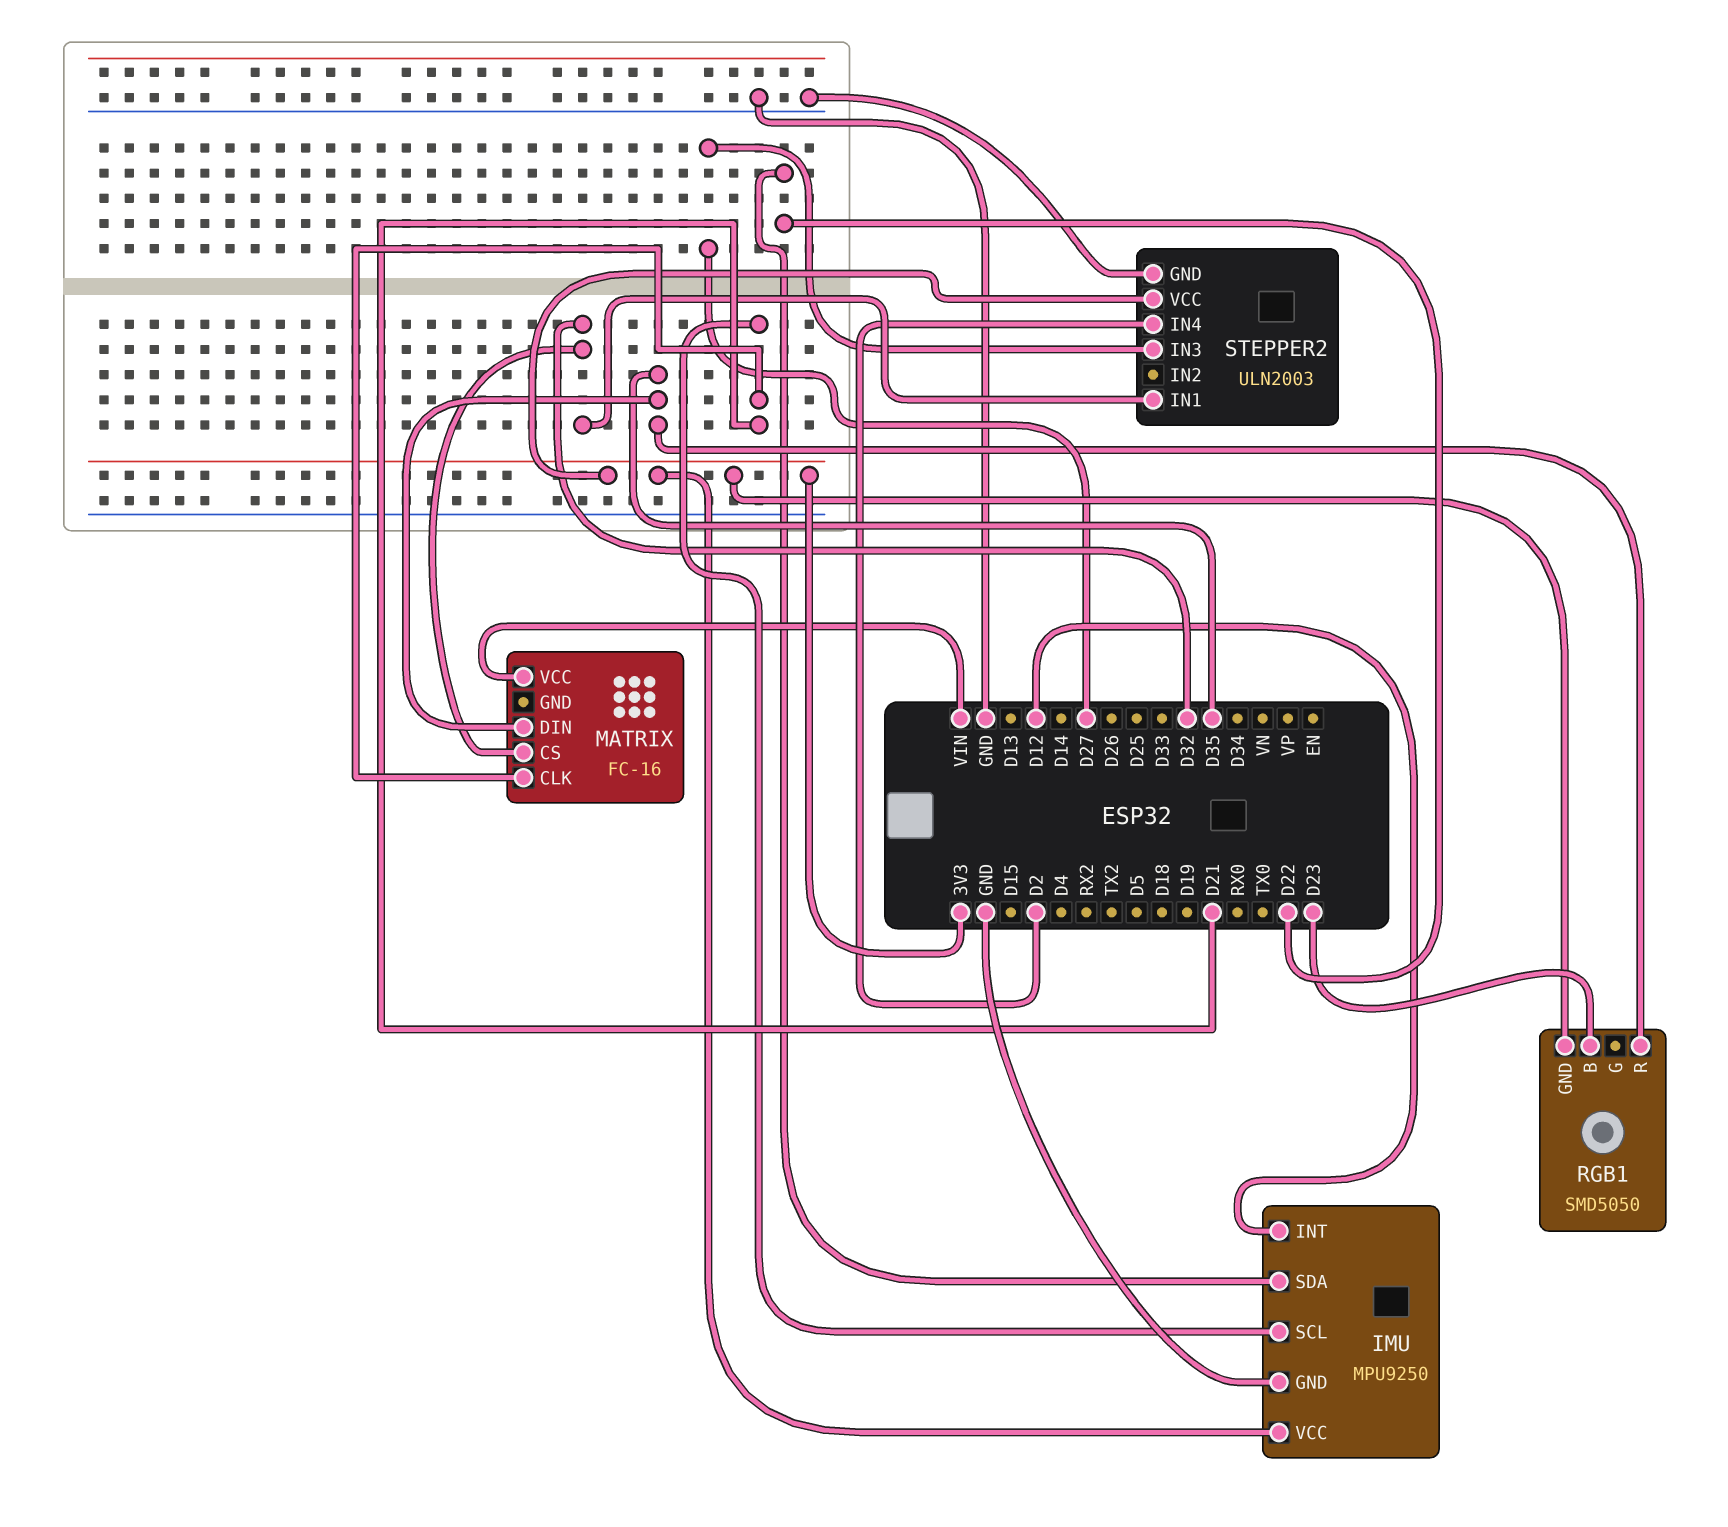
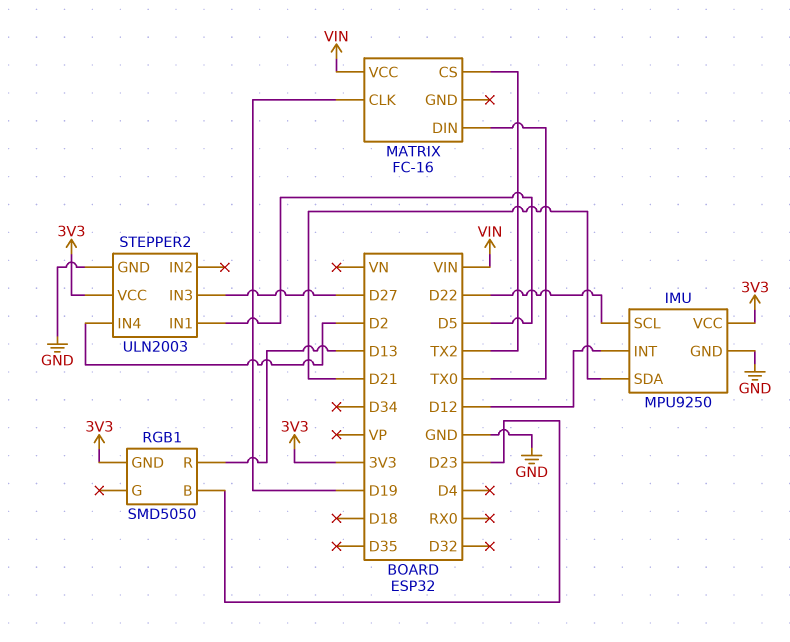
IMU pin SCL: D21 -> D22
IMU pin SDA: D22 -> D21
MATRIX pin CLK: D21 -> D19
MATRIX pin CS: D32 -> TX2
MATRIX pin DIN: D35 -> TX0
RGB1 pin R: D35 -> D13
STEPPER2 pin IN1: D32 -> D5

